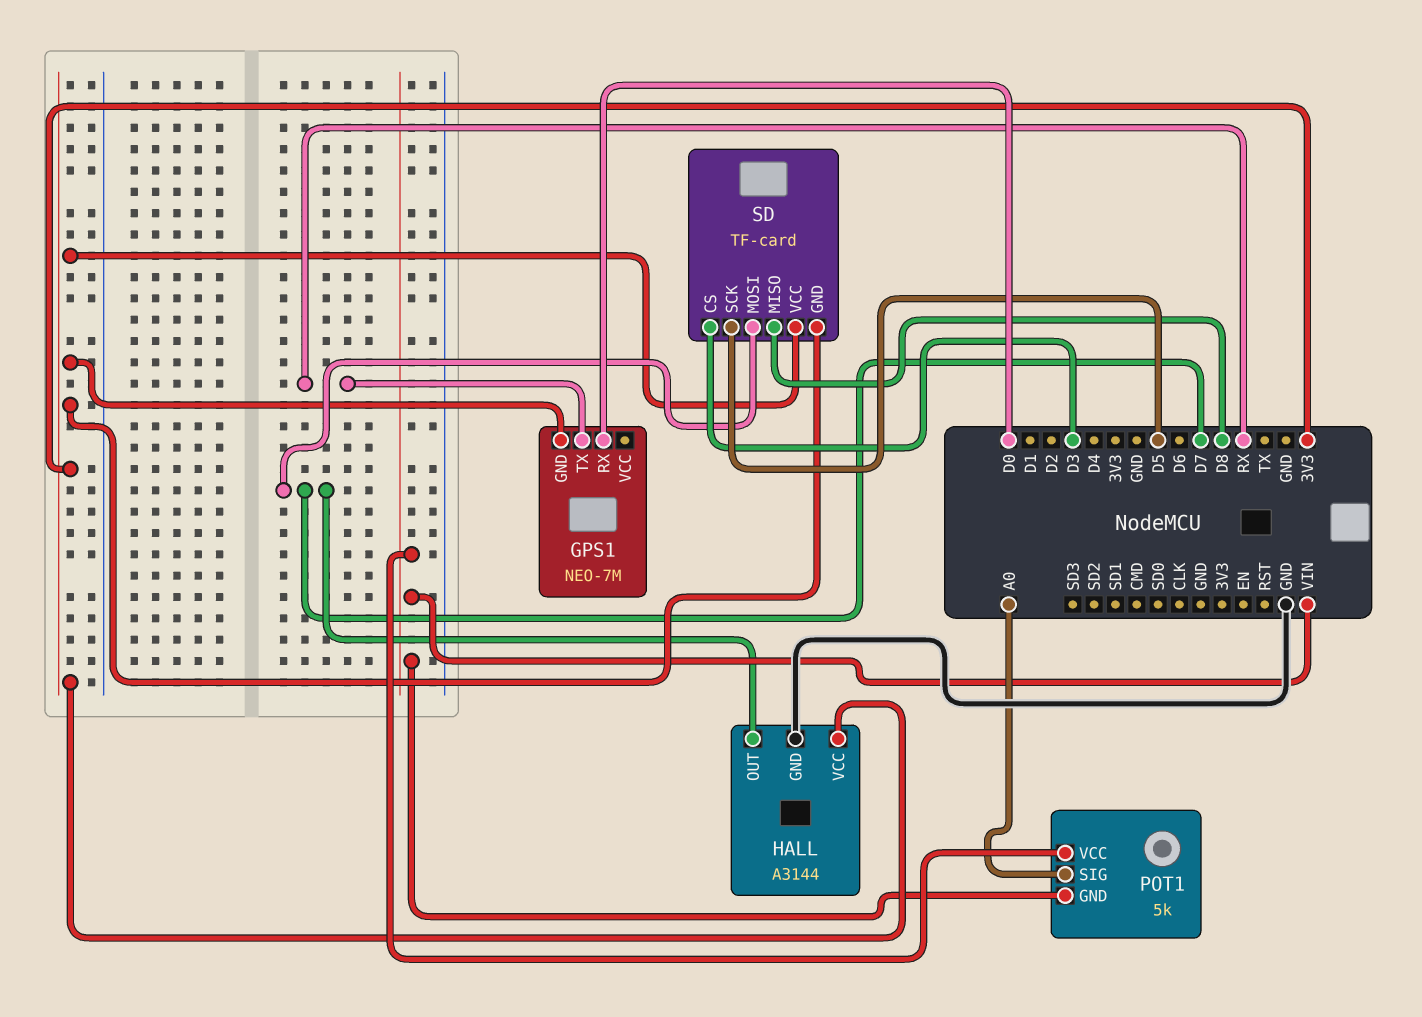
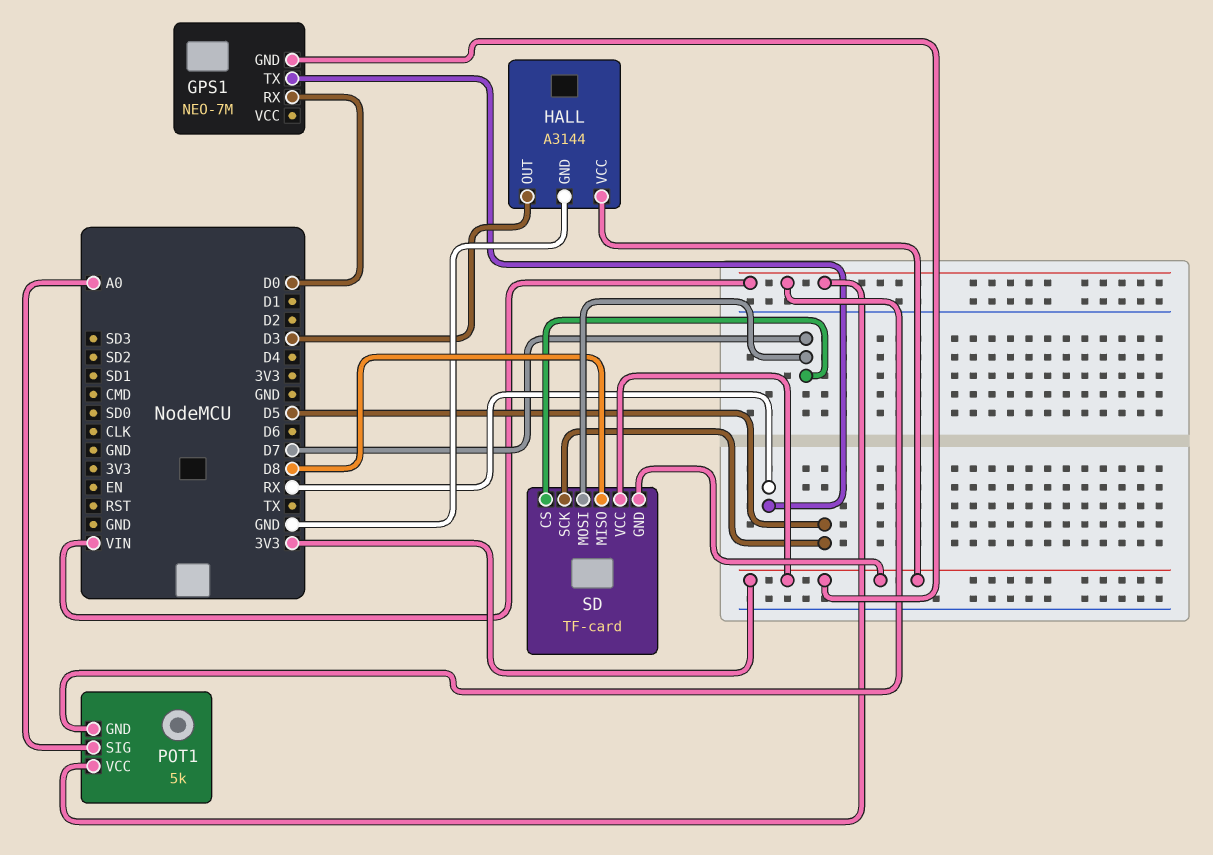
HALL pin OUT: D7 -> D3
SD pin CS: D3 -> D7

